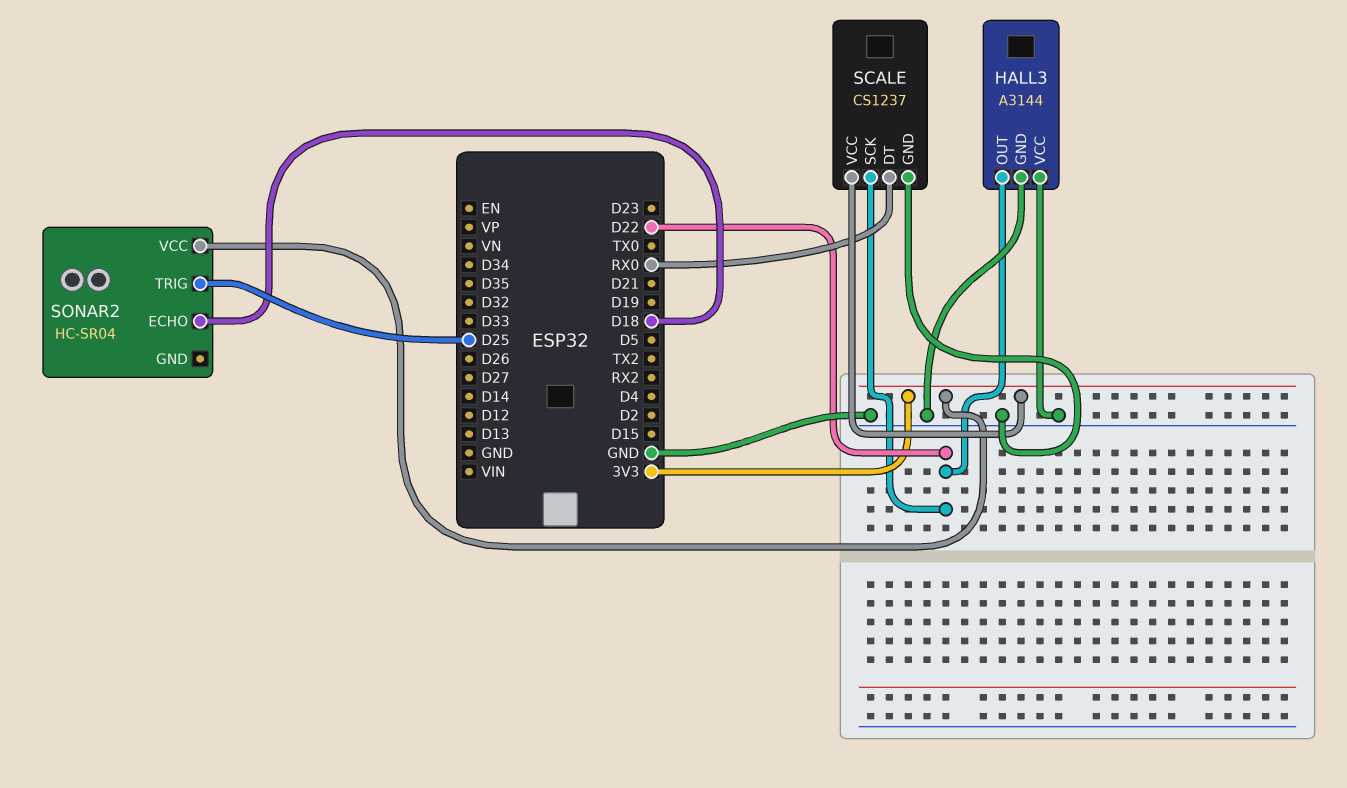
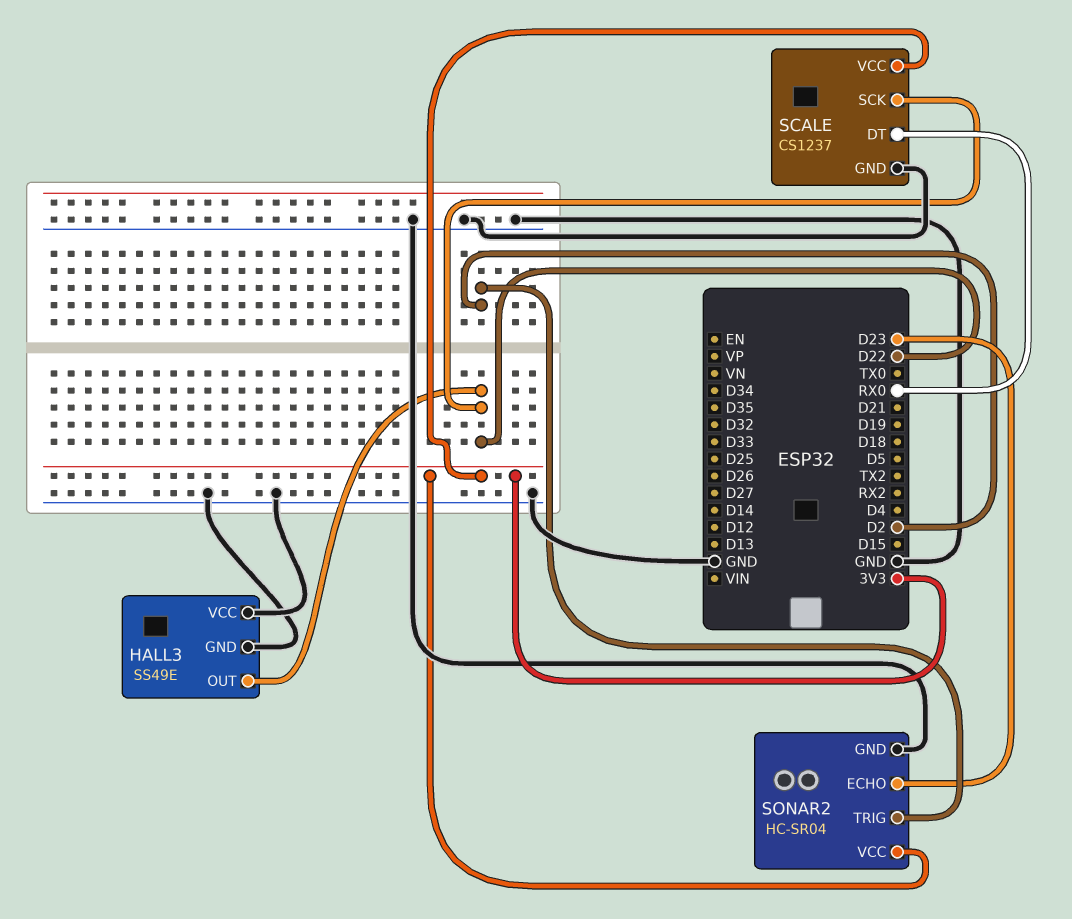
HALL3: A3144 -> SS49E
SONAR2 pin ECHO: D18 -> D23
SONAR2 pin GND: none -> GND
SONAR2 pin TRIG: D25 -> D2

